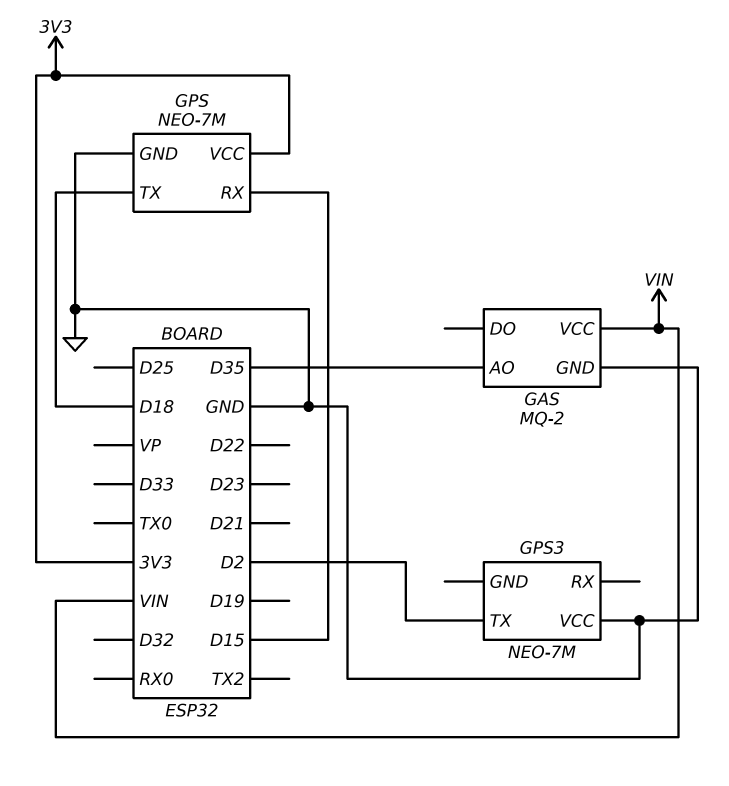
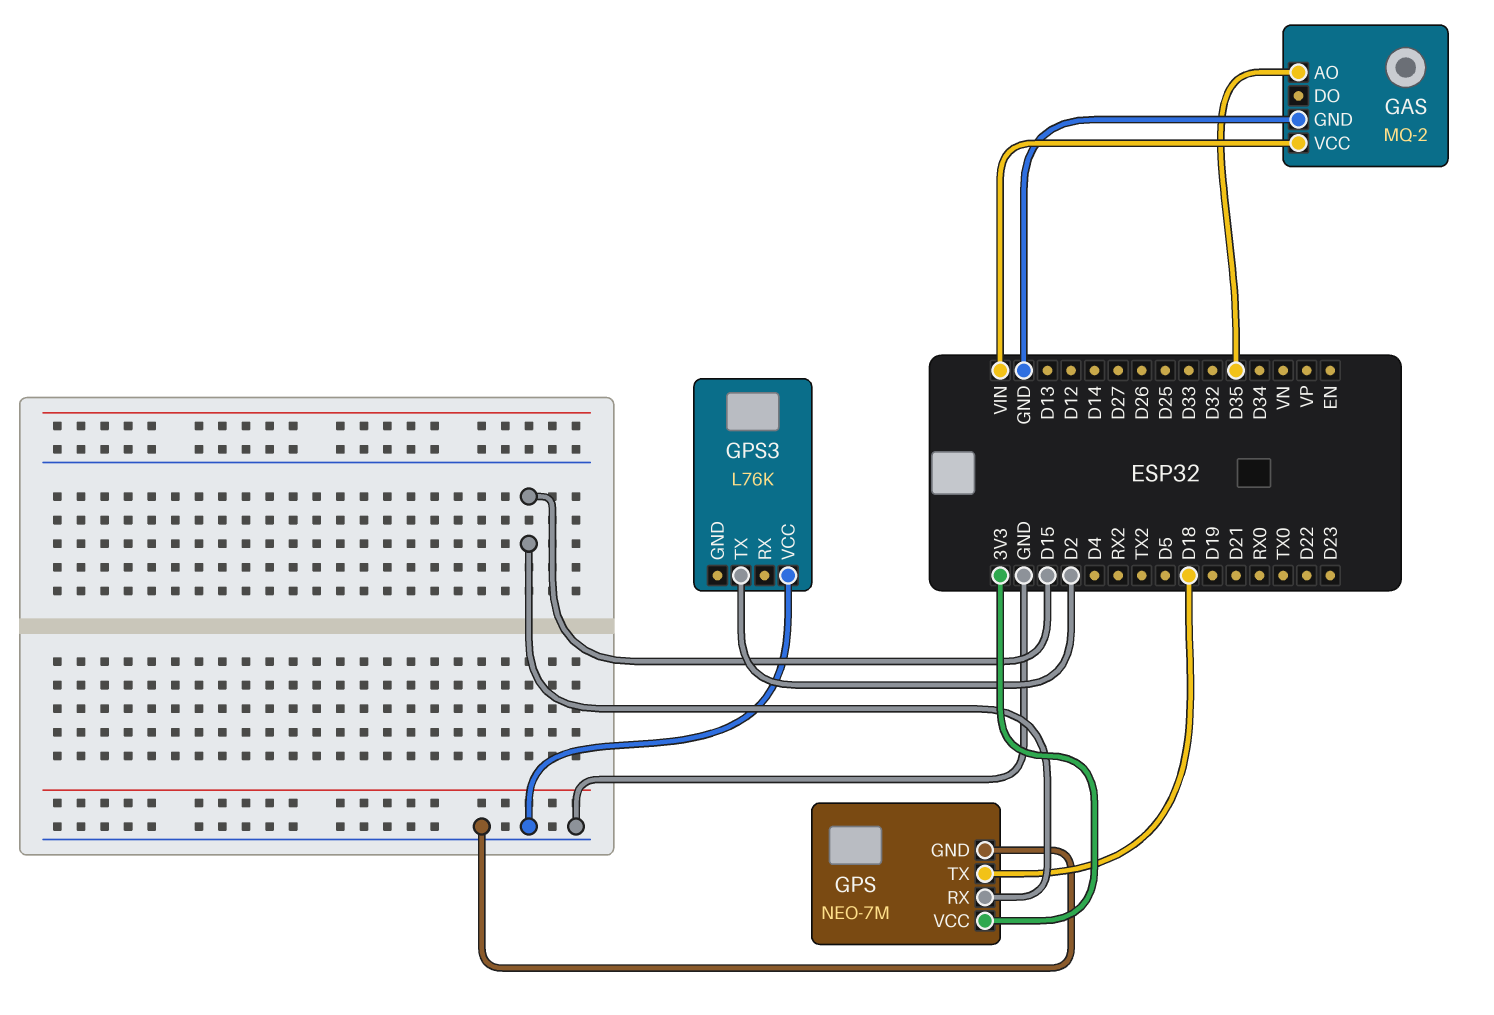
GPS3: NEO-7M -> L76K

